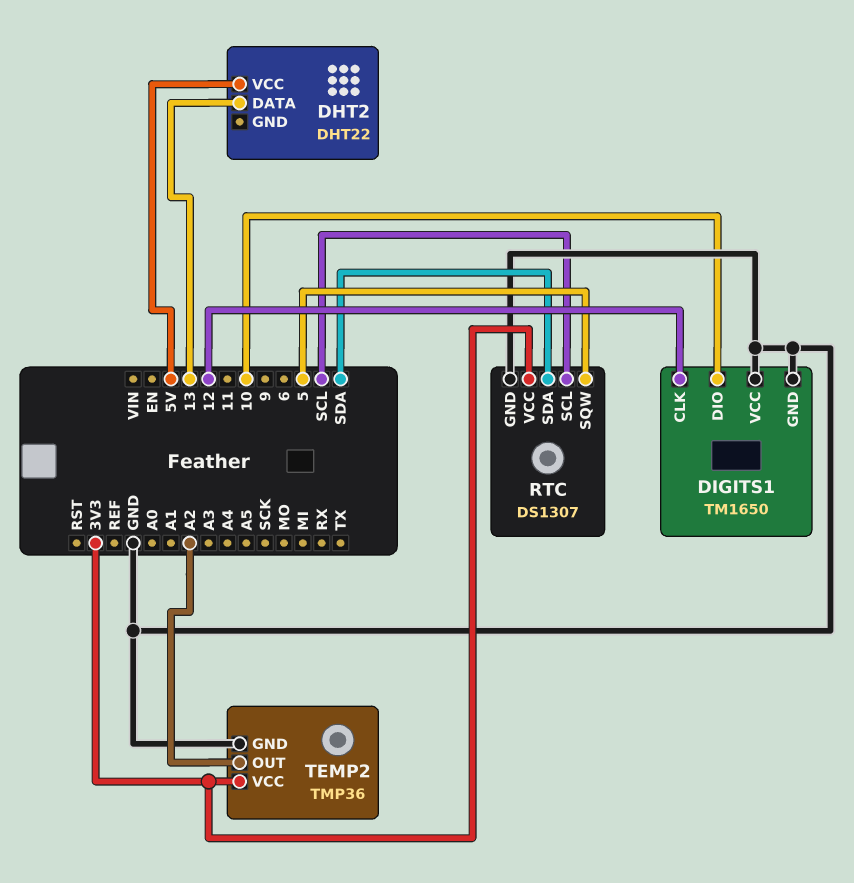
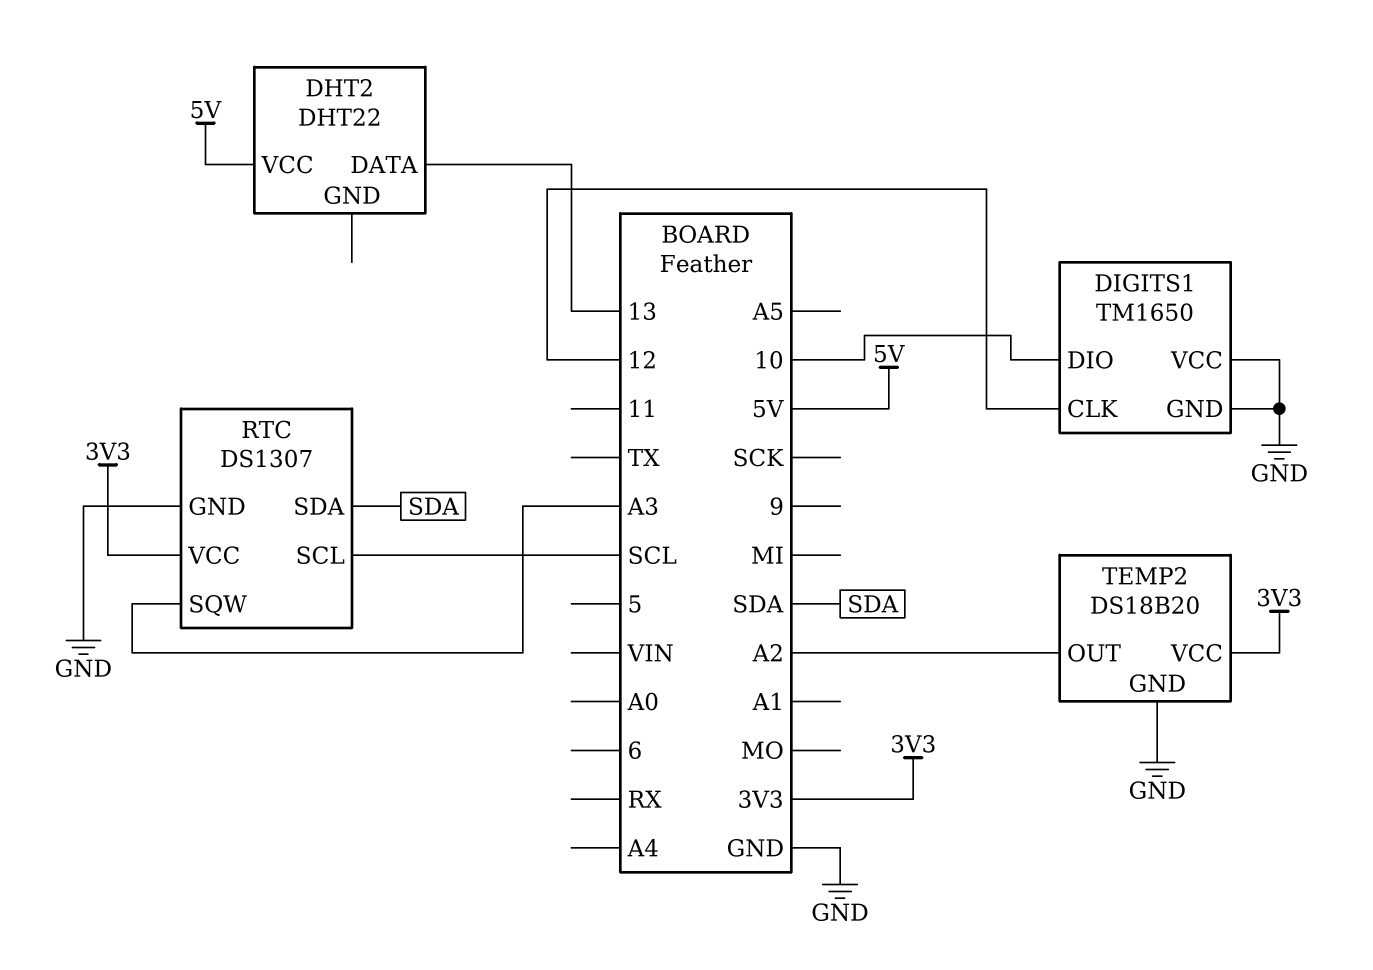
RTC pin SQW: 5 -> A3
TEMP2: TMP36 -> DS18B20

